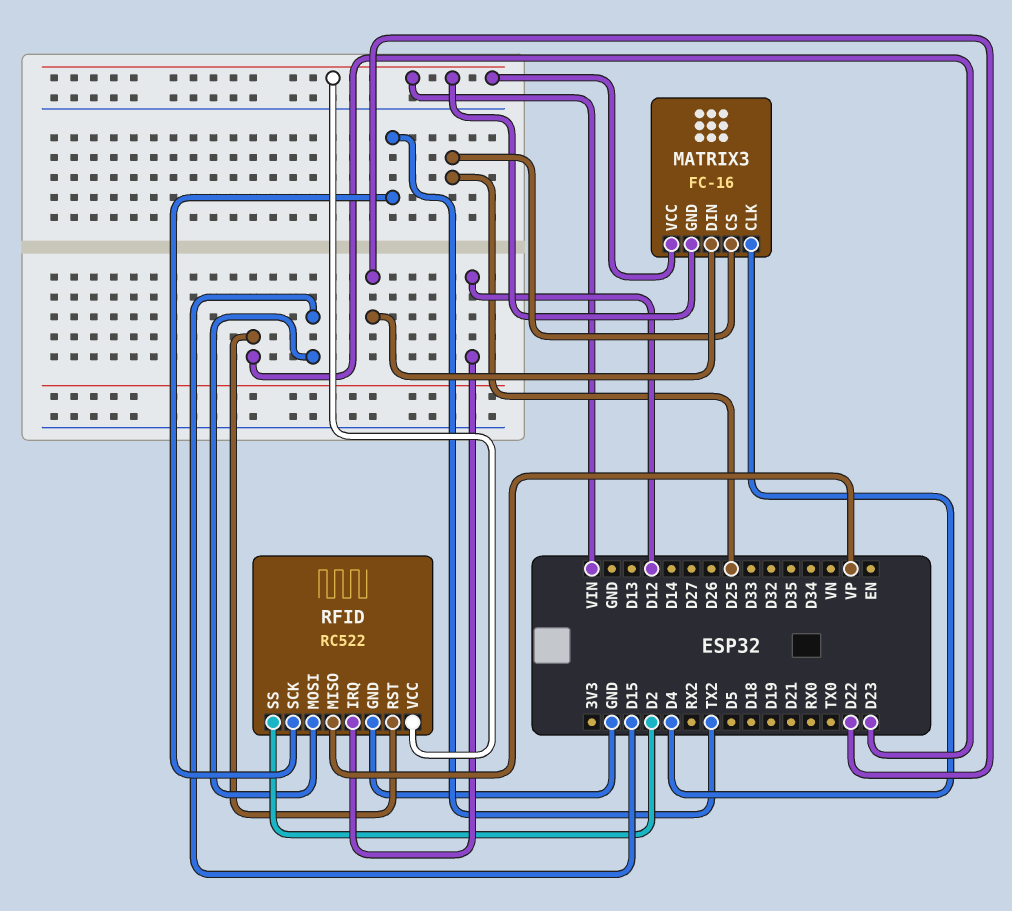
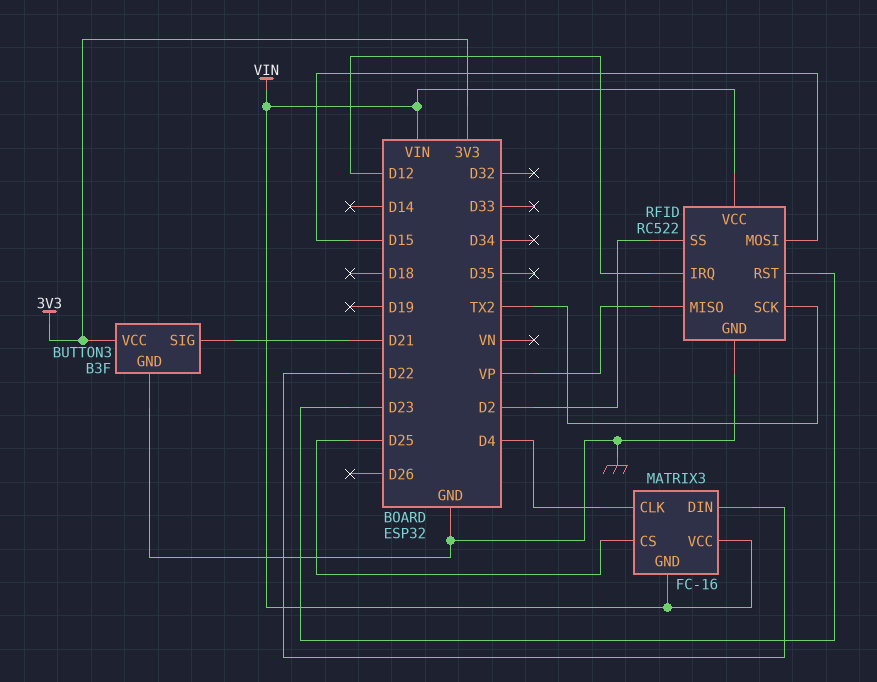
BUTTON3: none -> B3F
BUTTON3 pin GND: none -> GND
BUTTON3 pin SIG: none -> D21
BUTTON3 pin VCC: none -> 3V3

